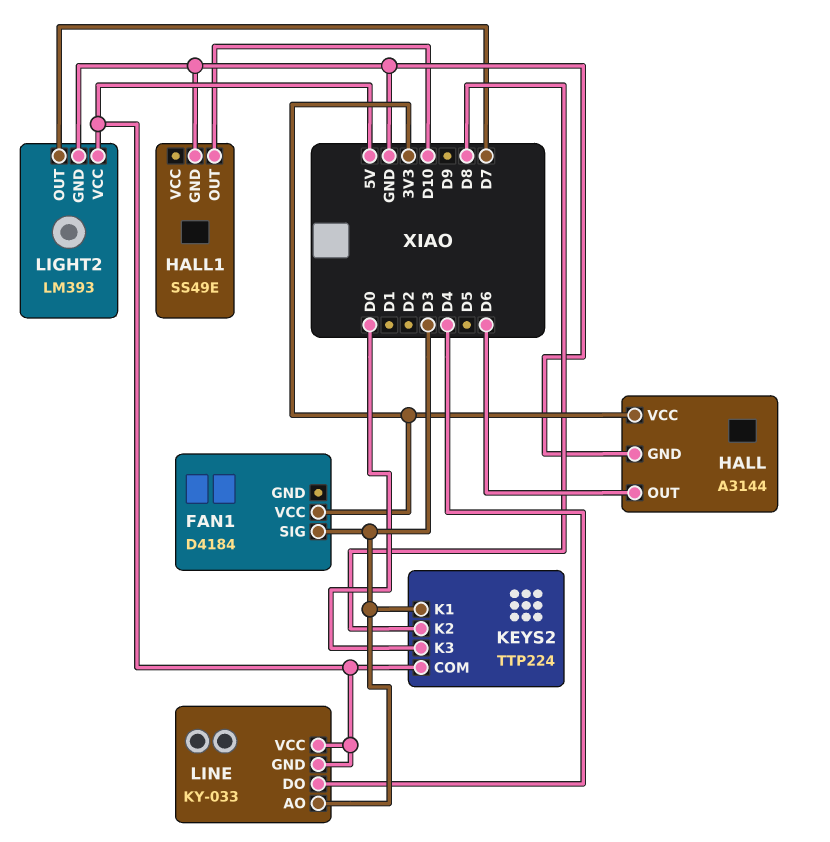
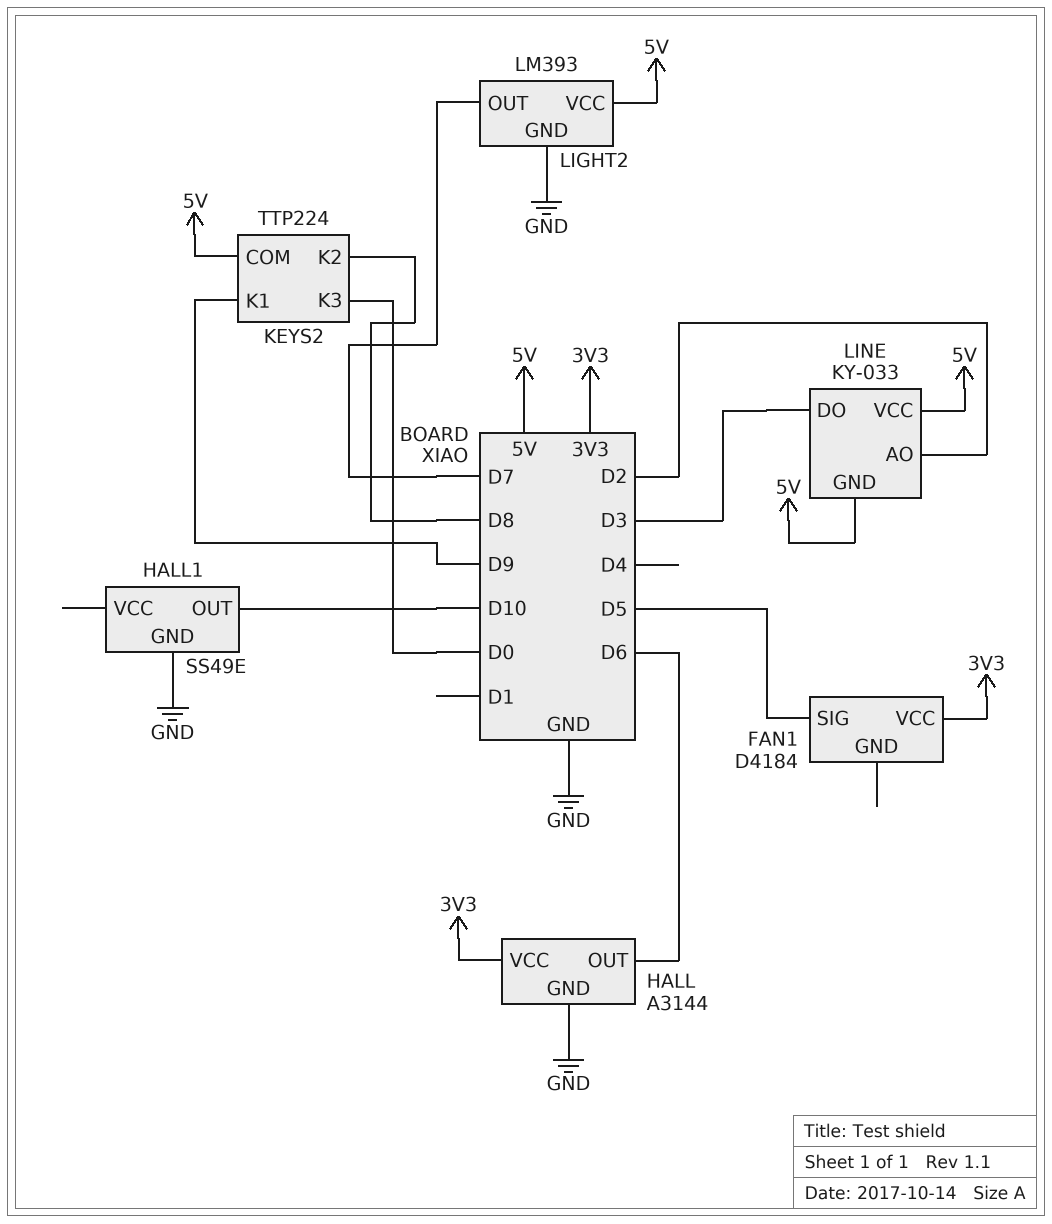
FAN1 pin SIG: D3 -> D5
KEYS2 pin K1: D3 -> D9
LINE pin AO: D3 -> D2
LINE pin DO: D4 -> D3

